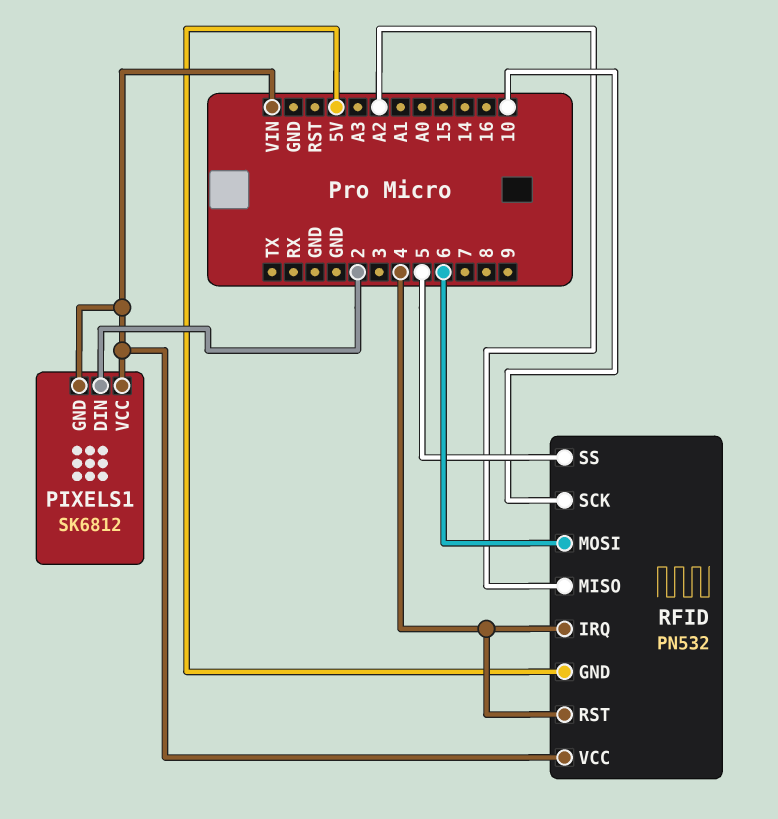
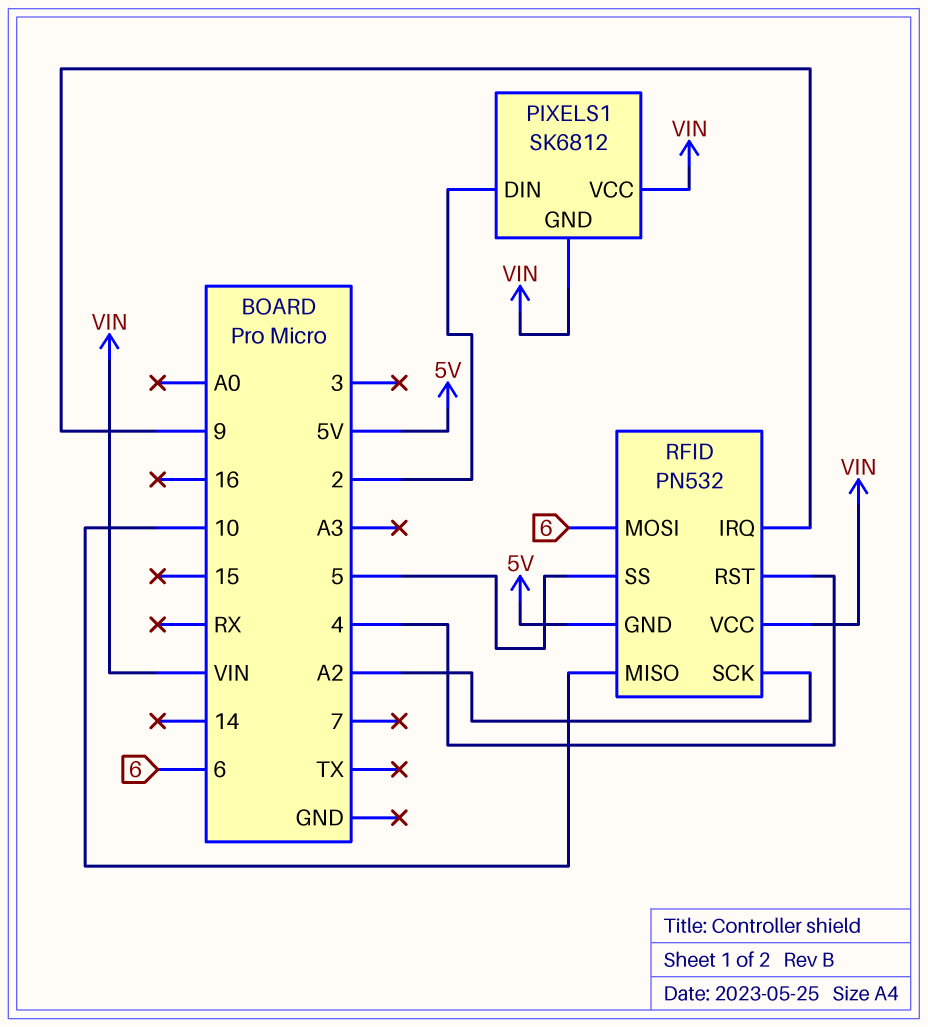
RFID pin IRQ: 4 -> 9
RFID pin MISO: A2 -> 10
RFID pin SCK: 10 -> A2

